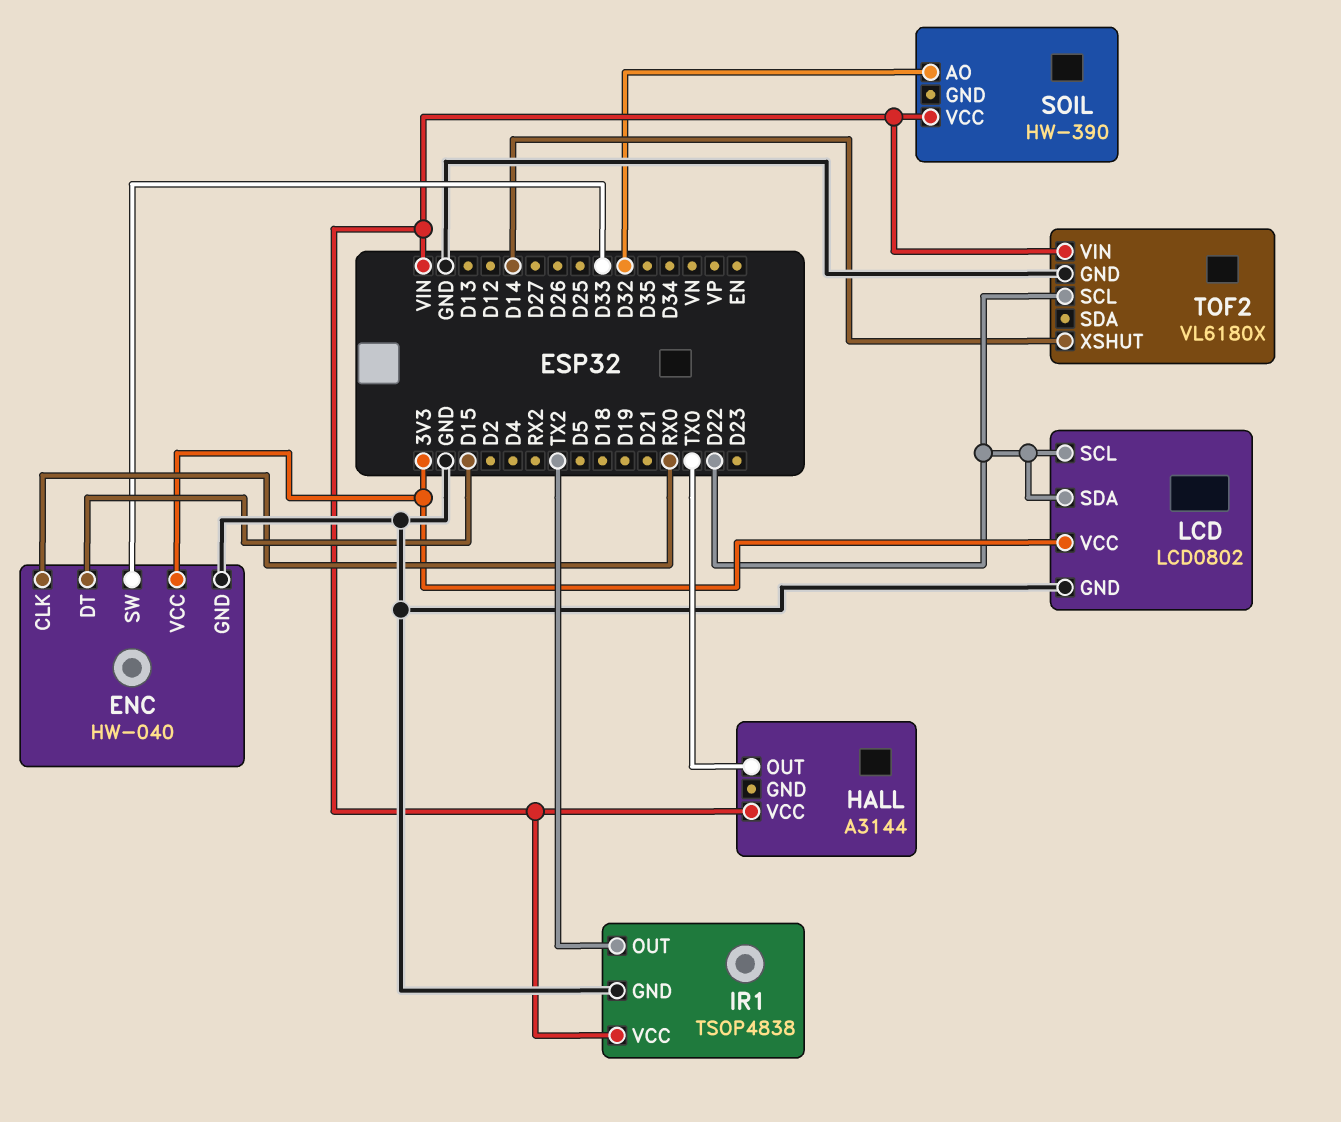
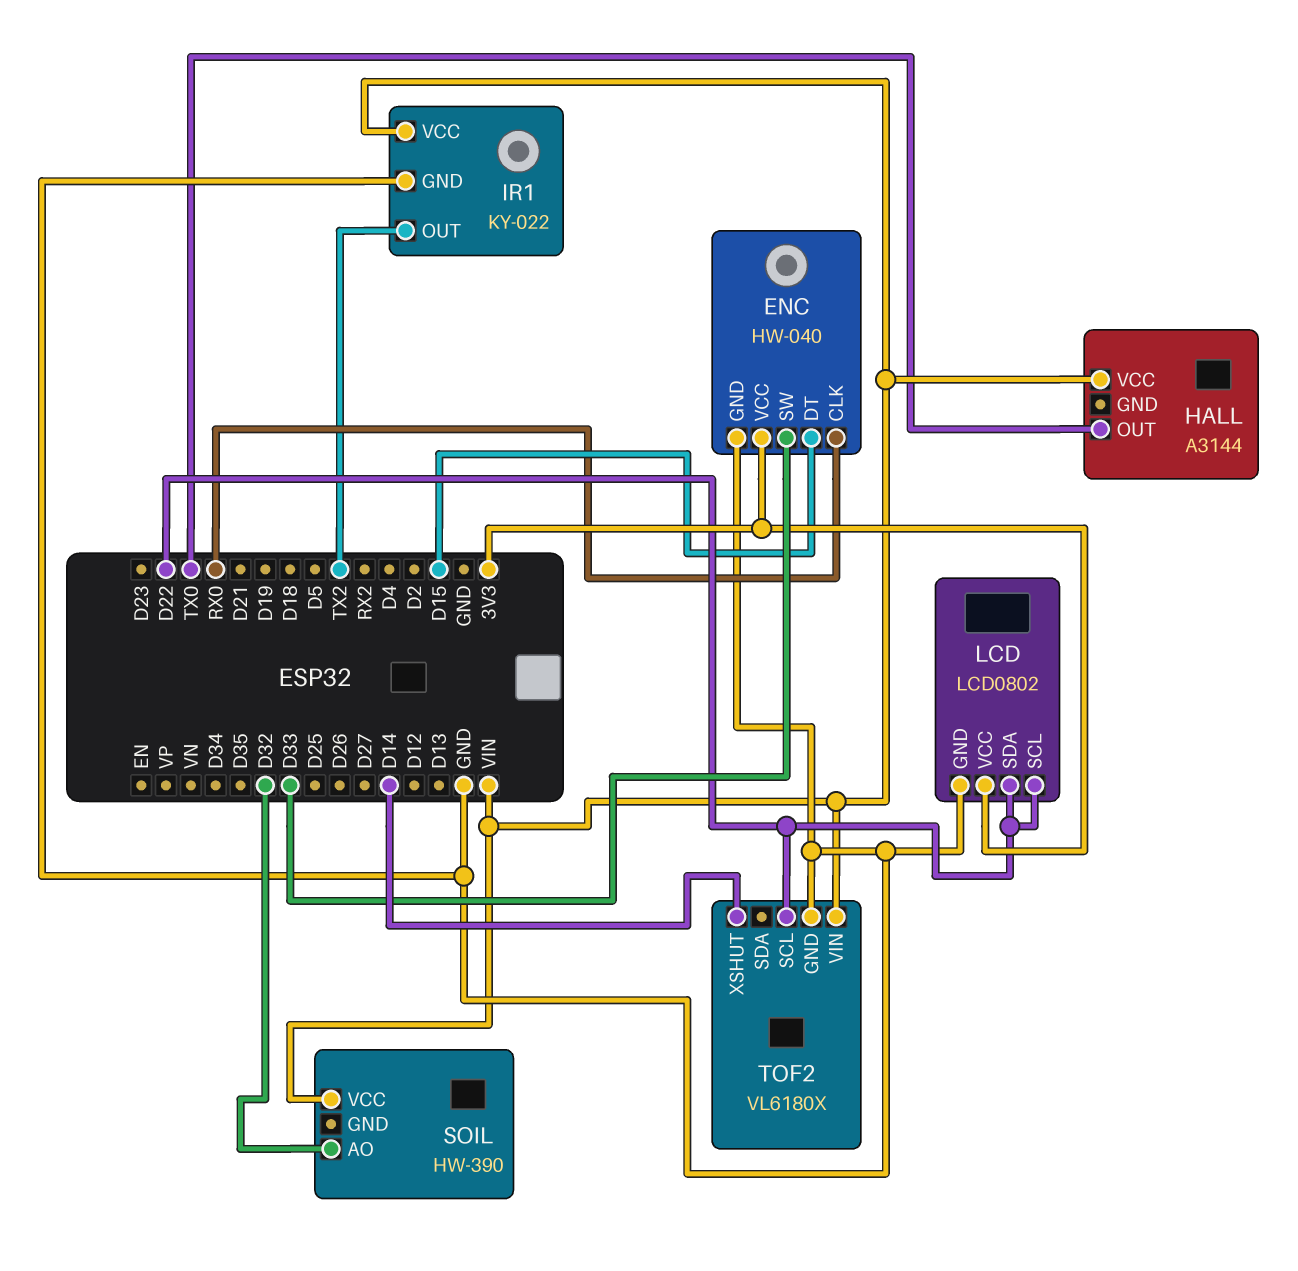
IR1: TSOP4838 -> KY-022

